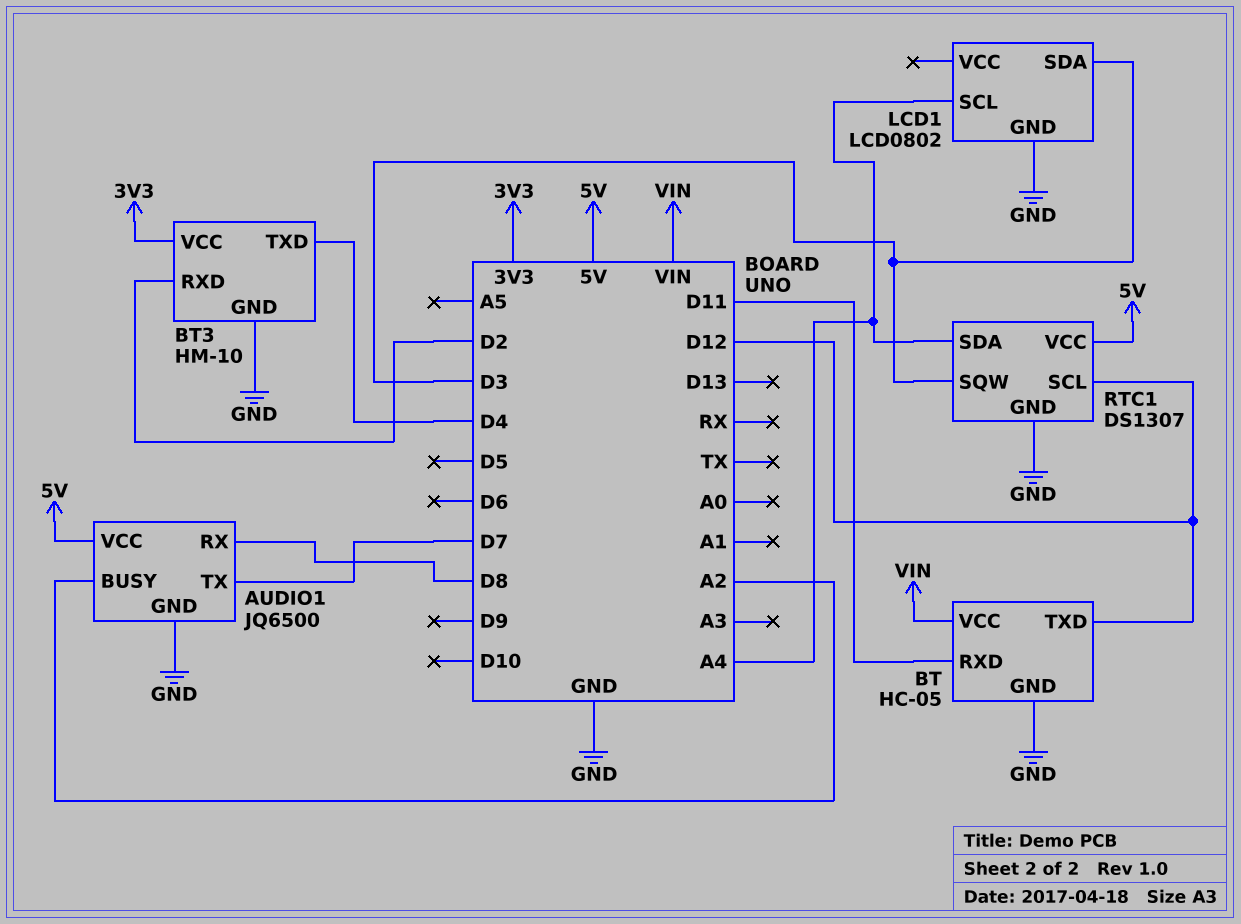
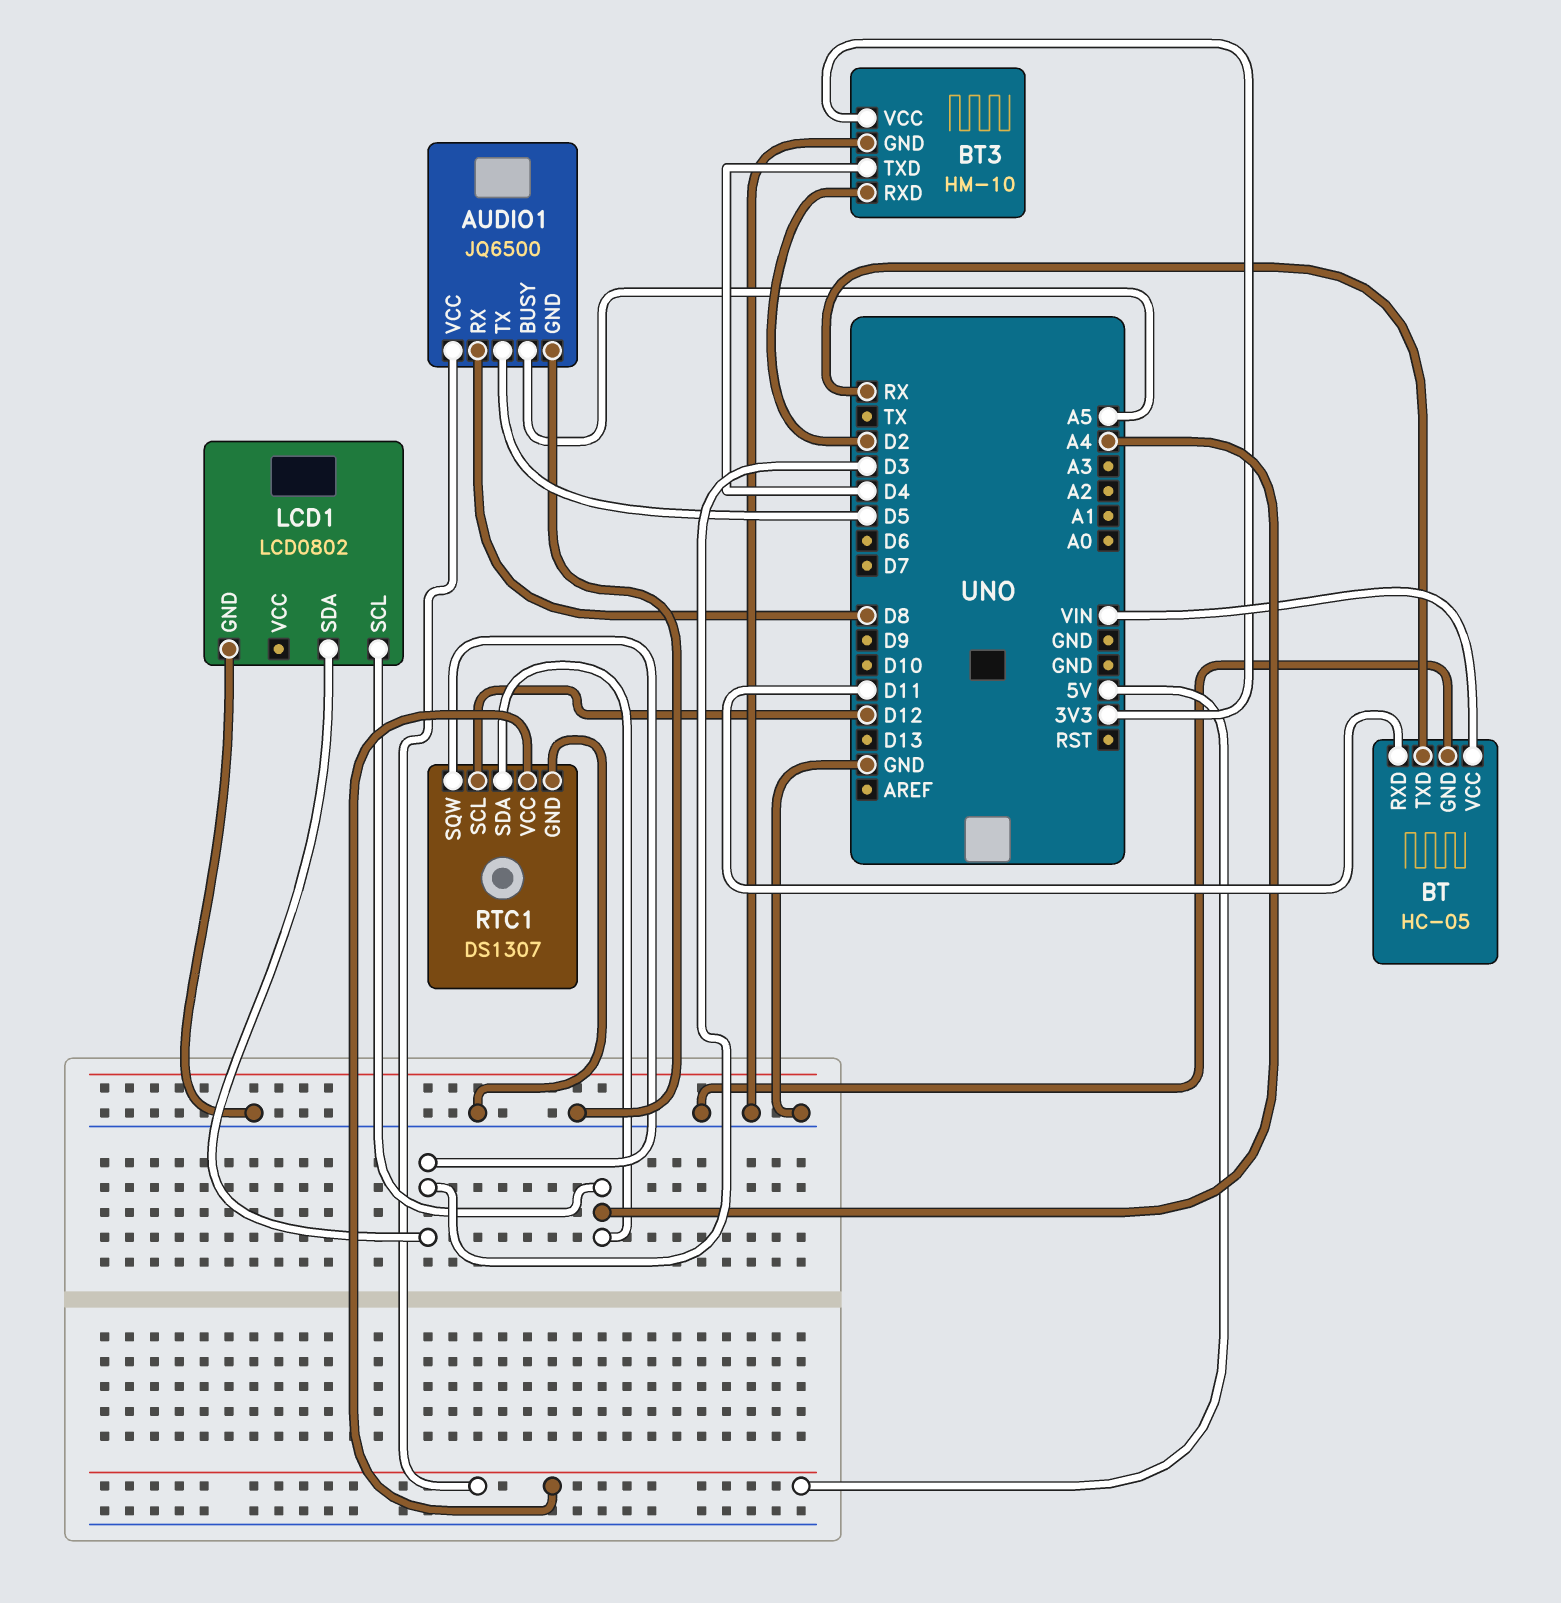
AUDIO1 pin BUSY: A2 -> A5
AUDIO1 pin TX: D7 -> D5
BT pin TXD: D12 -> RX

